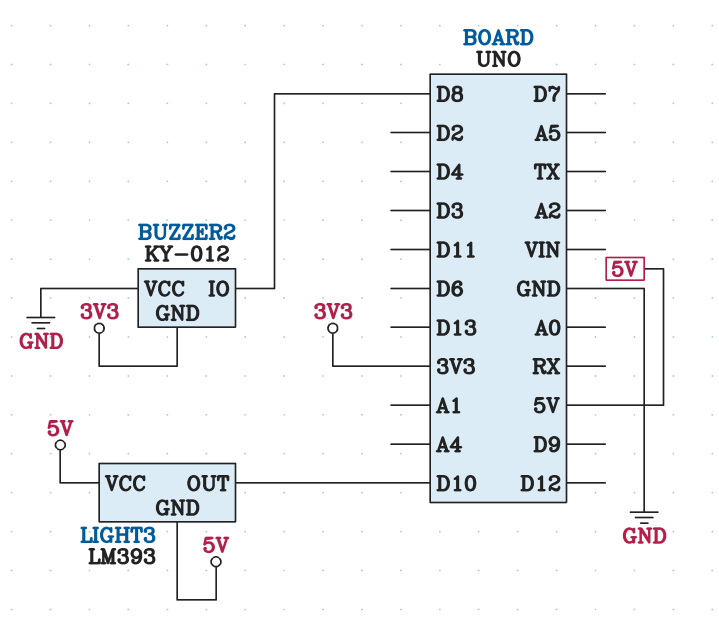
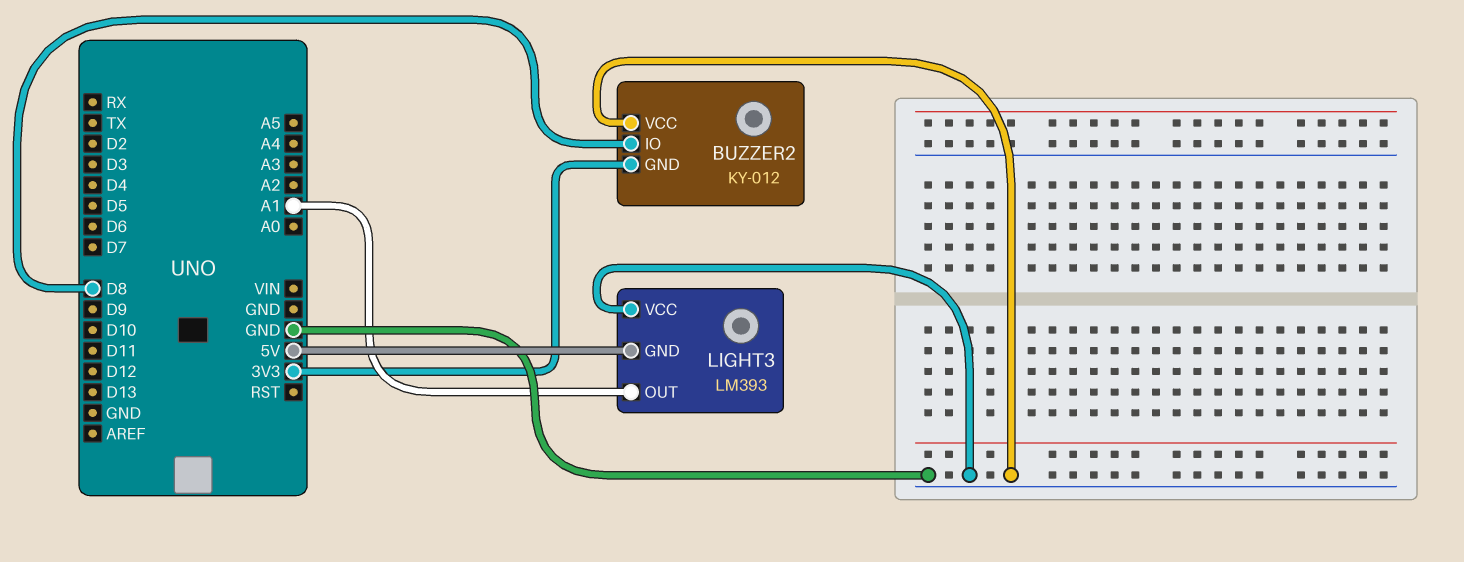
LIGHT3 pin OUT: D10 -> A1
LIGHT3 pin VCC: 5V -> GND

